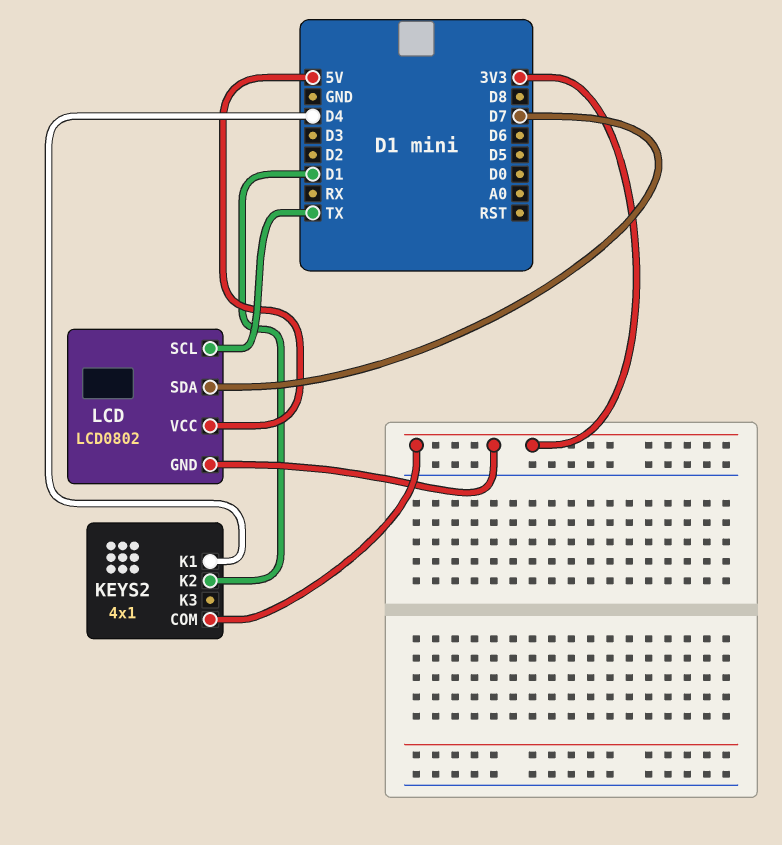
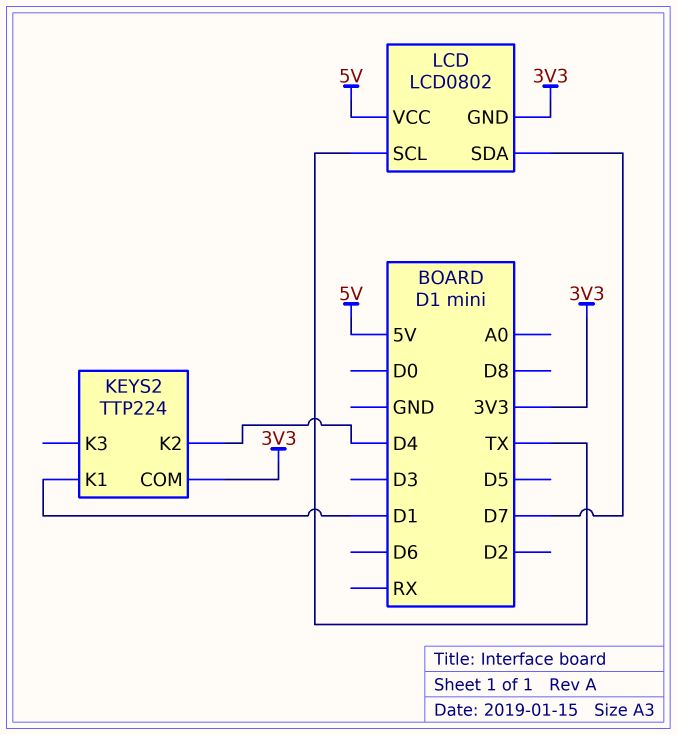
KEYS2: 4x1 -> TTP224
KEYS2 pin K1: D4 -> D1
KEYS2 pin K2: D1 -> D4

